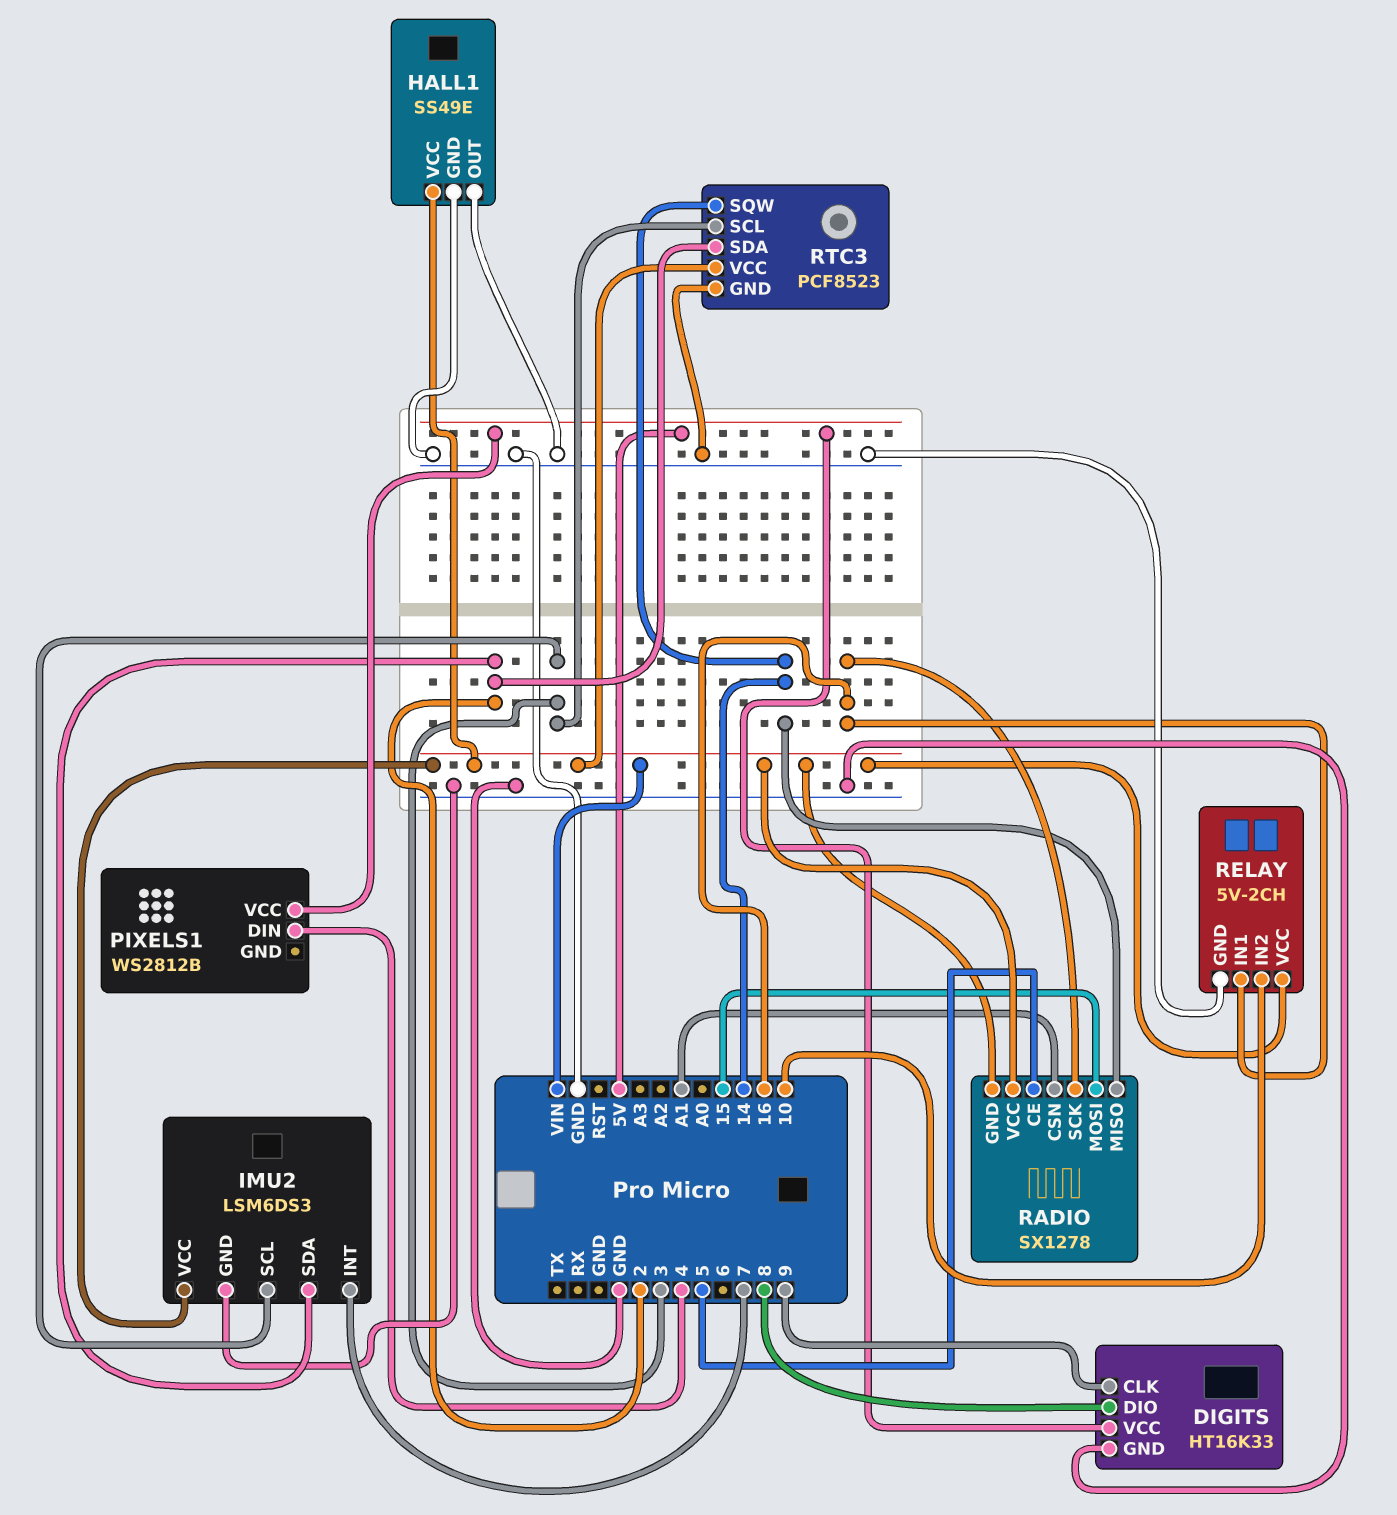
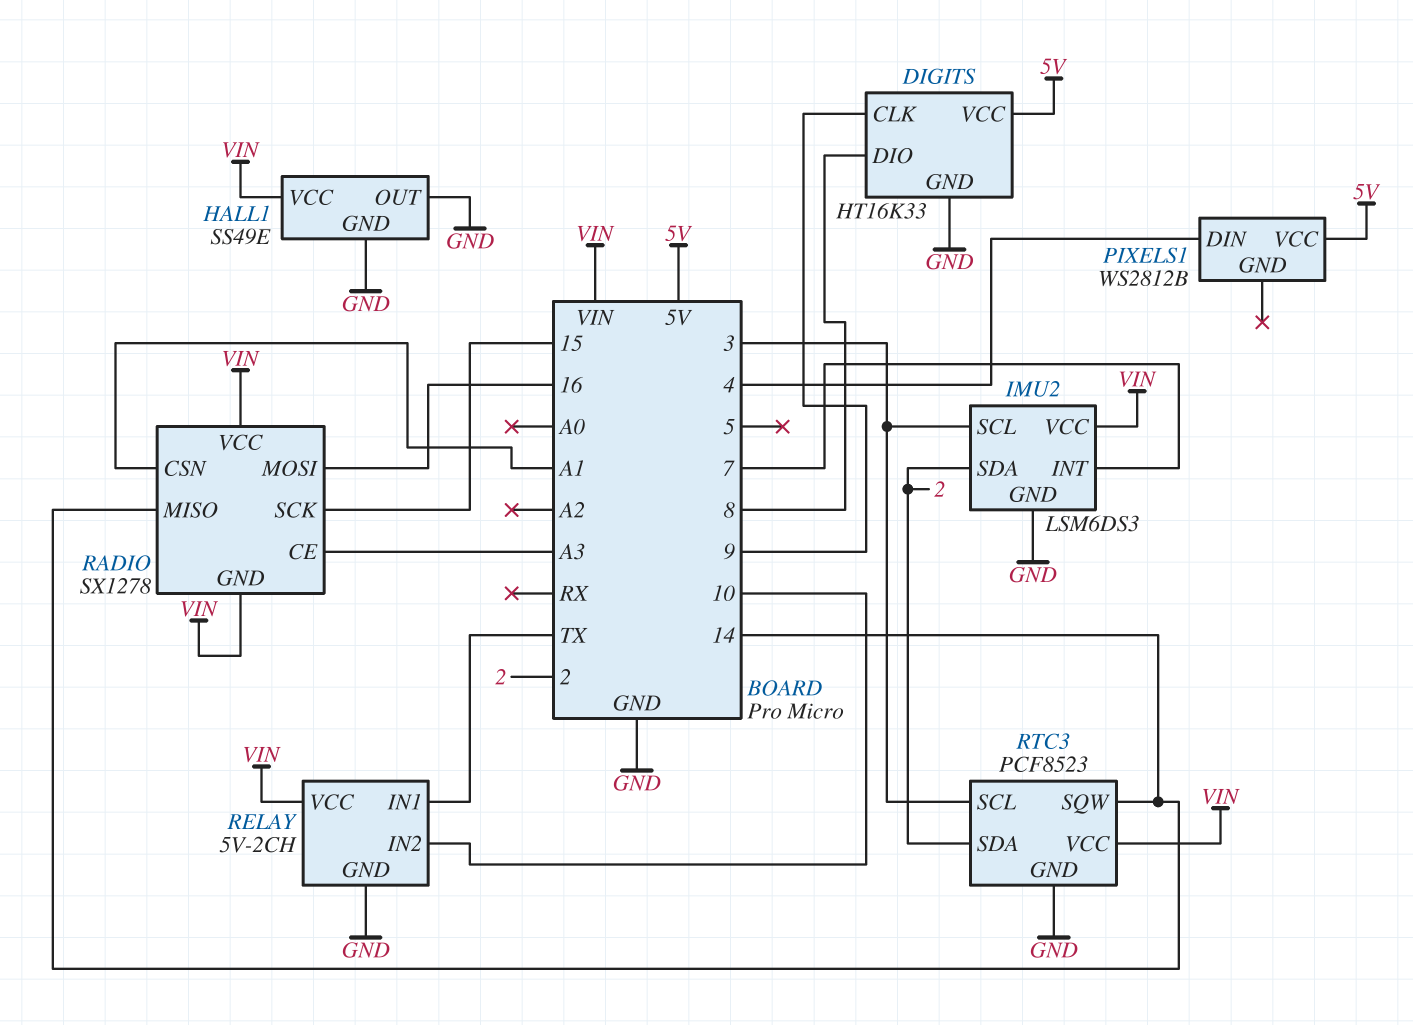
RADIO pin CE: 5 -> A3
RADIO pin MOSI: 15 -> 16
RADIO pin SCK: 16 -> 15
RELAY pin IN1: 16 -> TX

